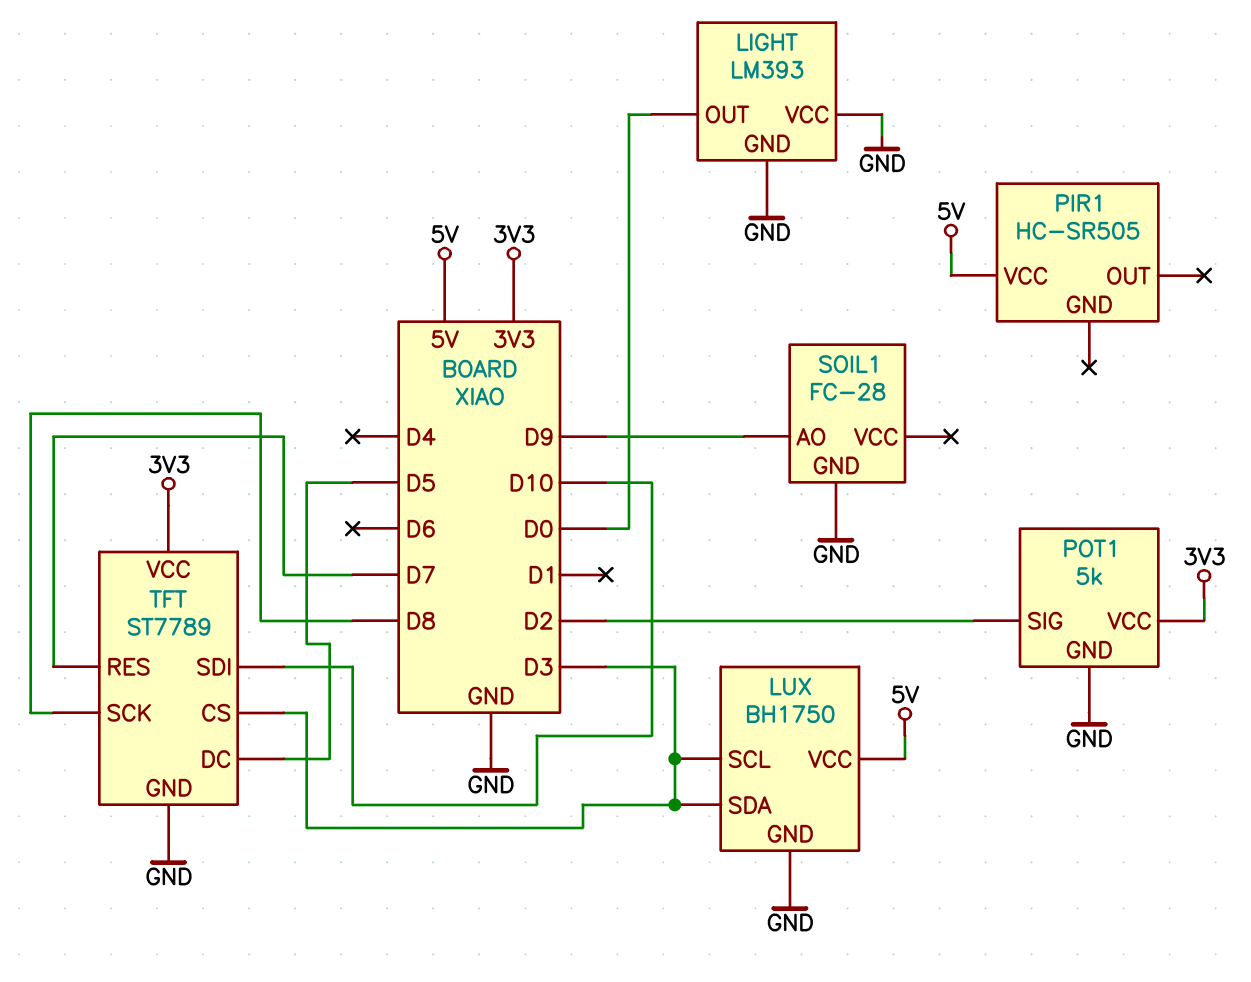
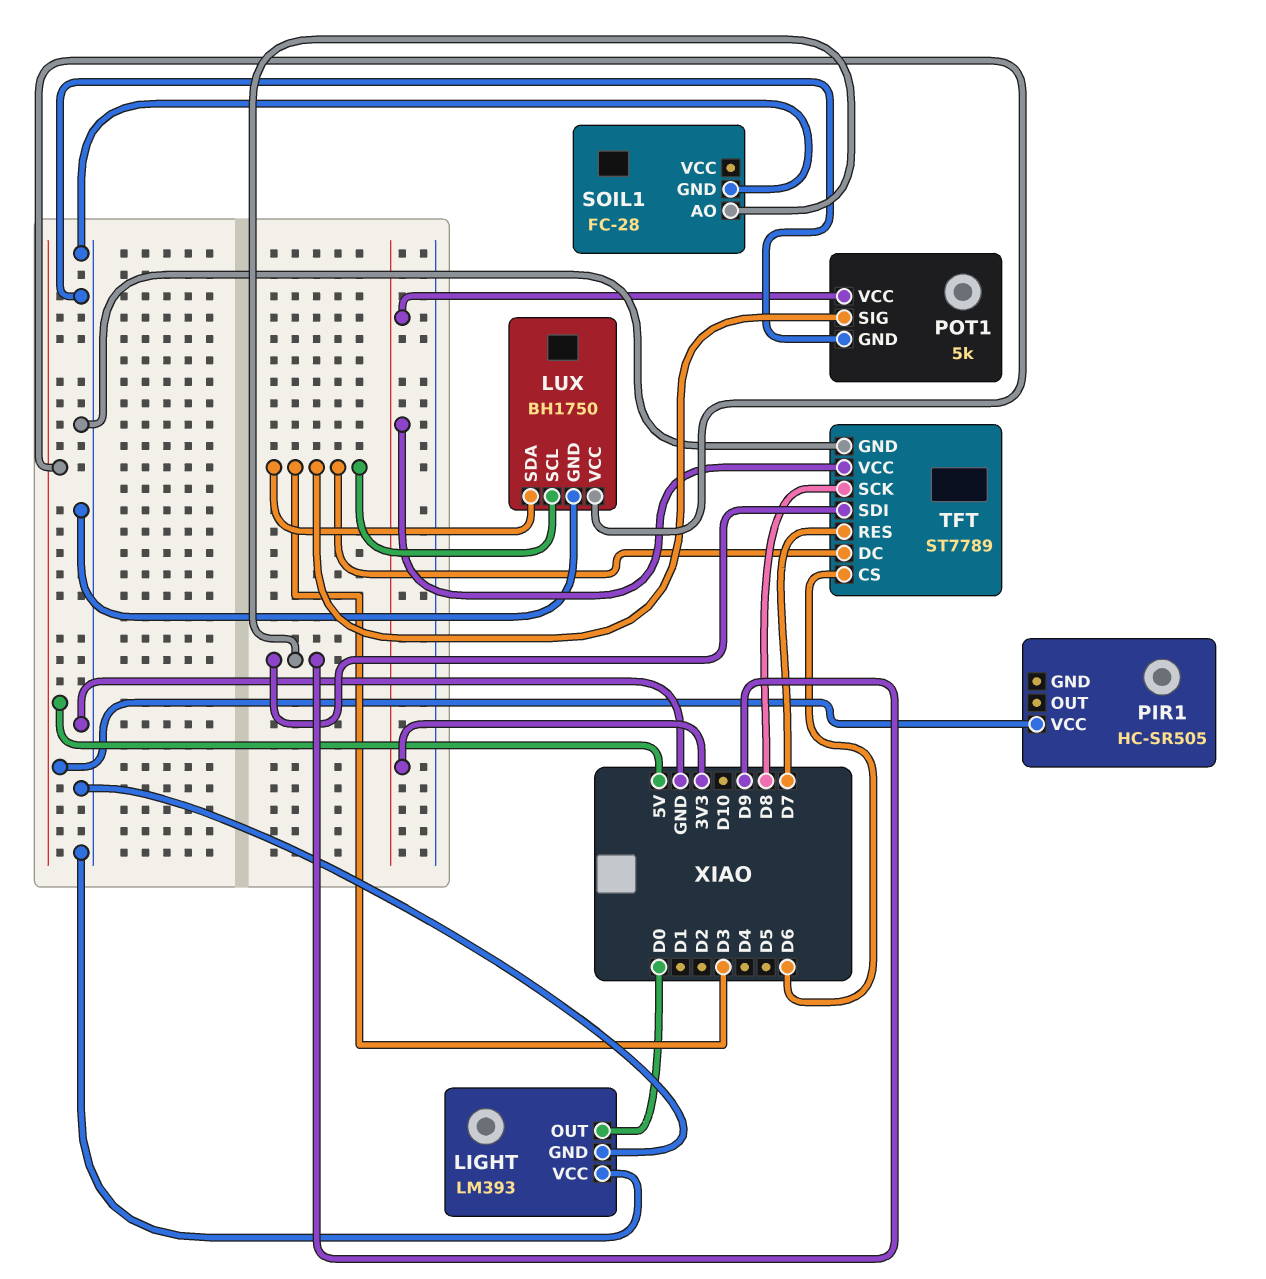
POT1 pin SIG: D2 -> D3
TFT pin CS: D3 -> D6
TFT pin DC: D5 -> D3
TFT pin SDI: D10 -> D9

